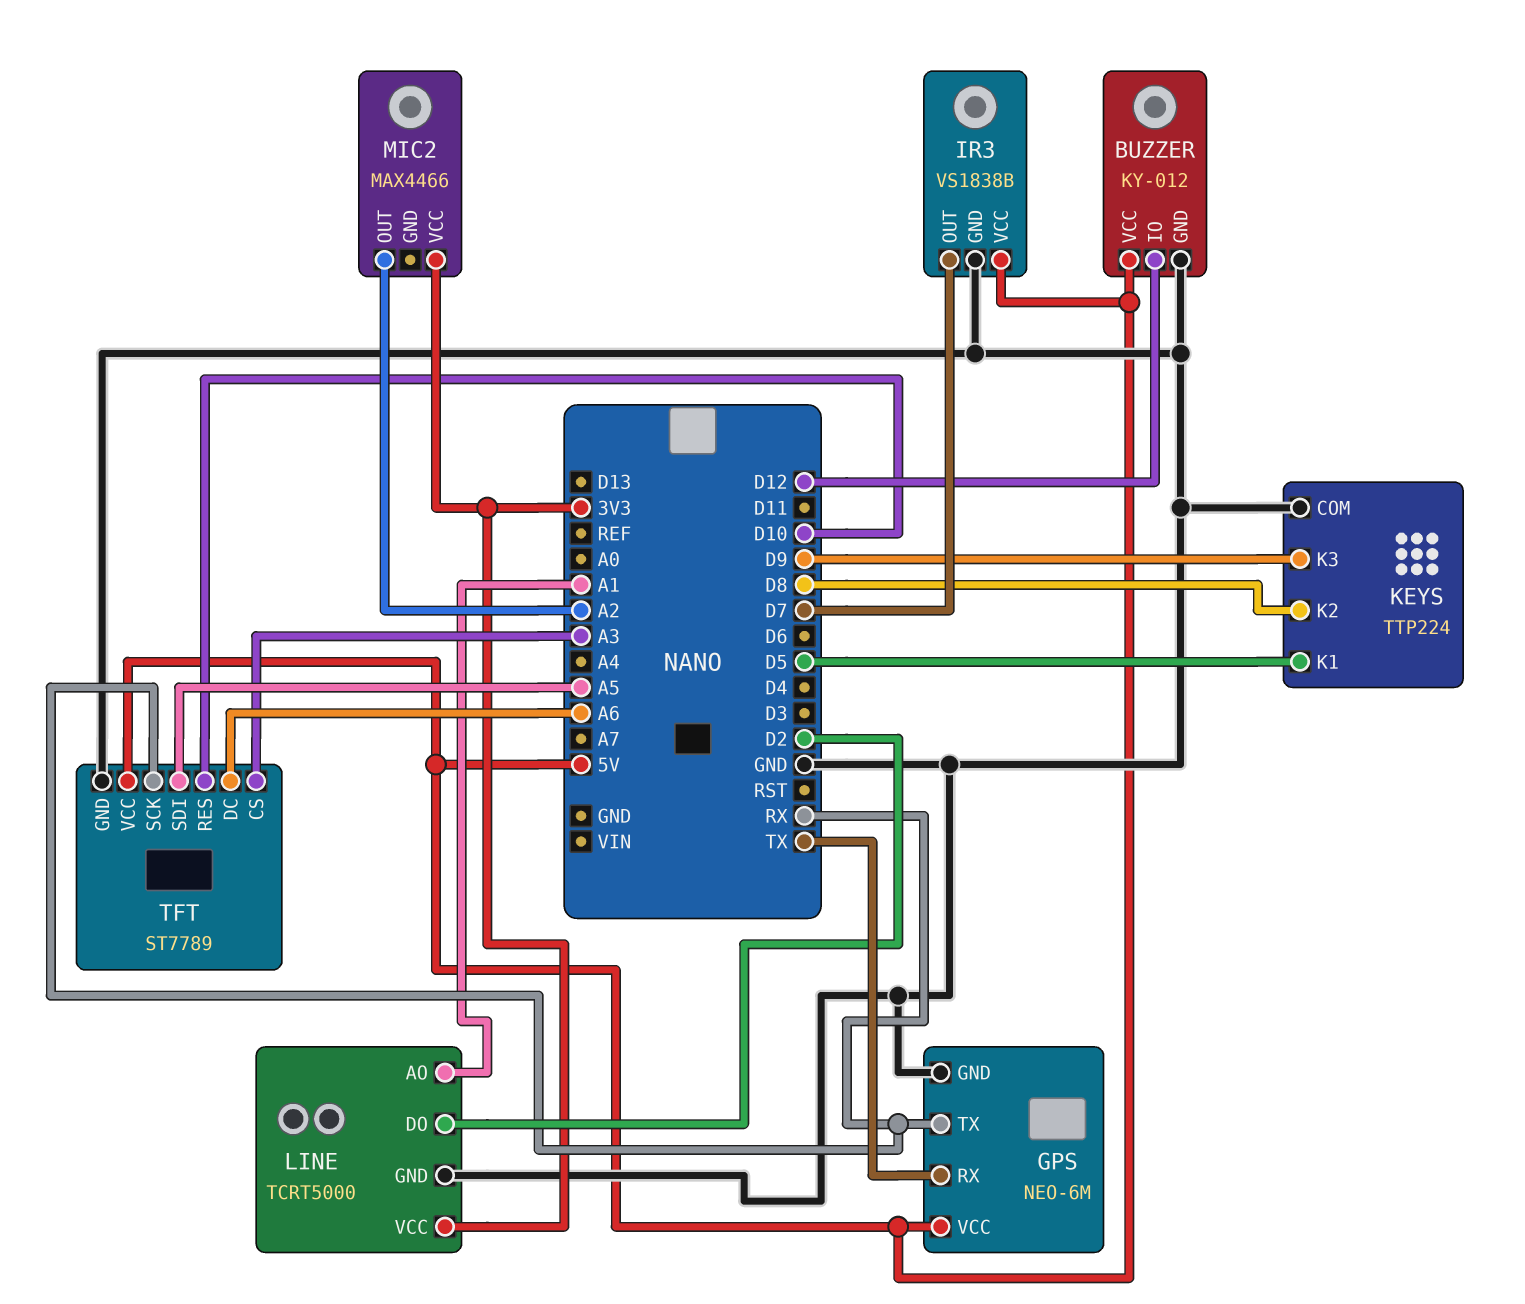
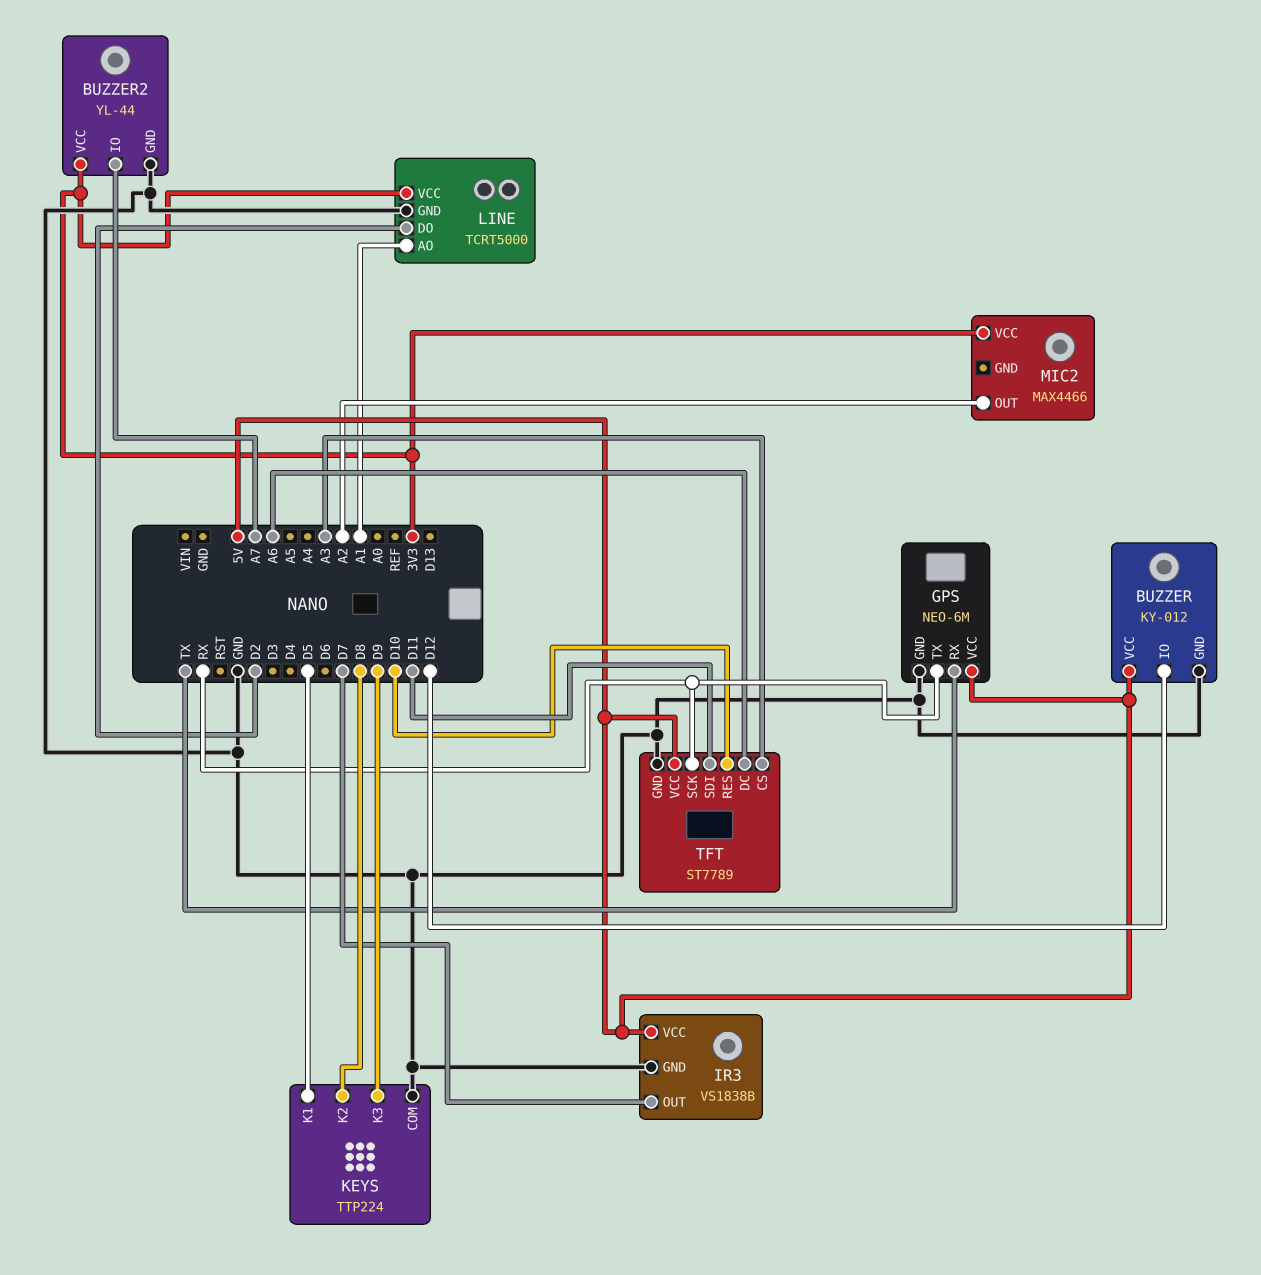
BUZZER2: none -> YL-44
BUZZER2 pin GND: none -> GND
BUZZER2 pin IO: none -> A7
BUZZER2 pin VCC: none -> 3V3
TFT pin SDI: A5 -> D11

